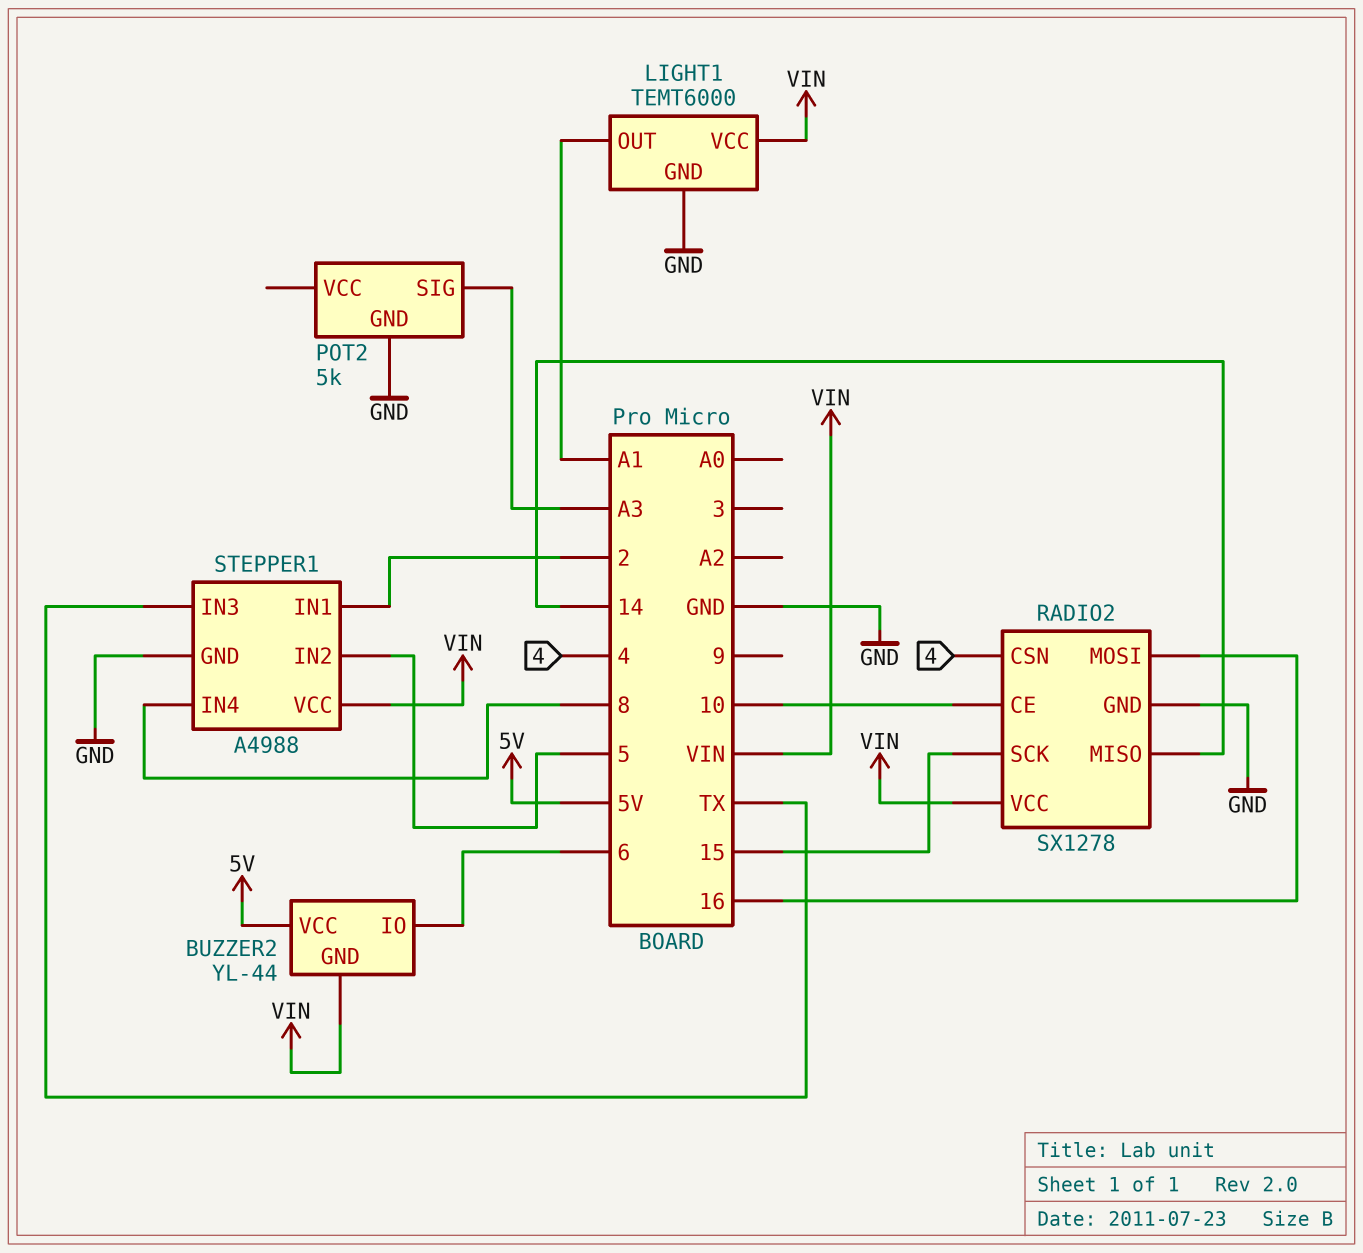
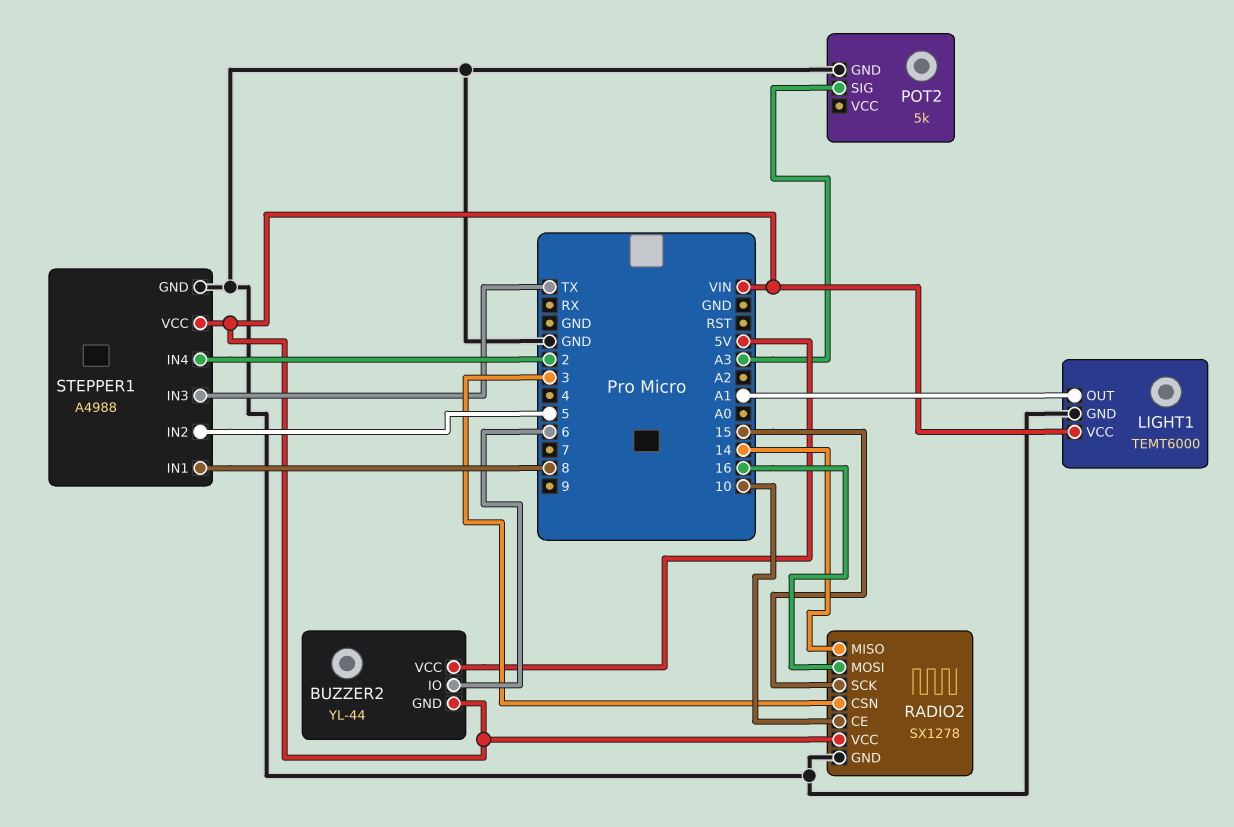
RADIO2 pin CSN: 4 -> 3
STEPPER1 pin IN1: 2 -> 8
STEPPER1 pin IN4: 8 -> 2

